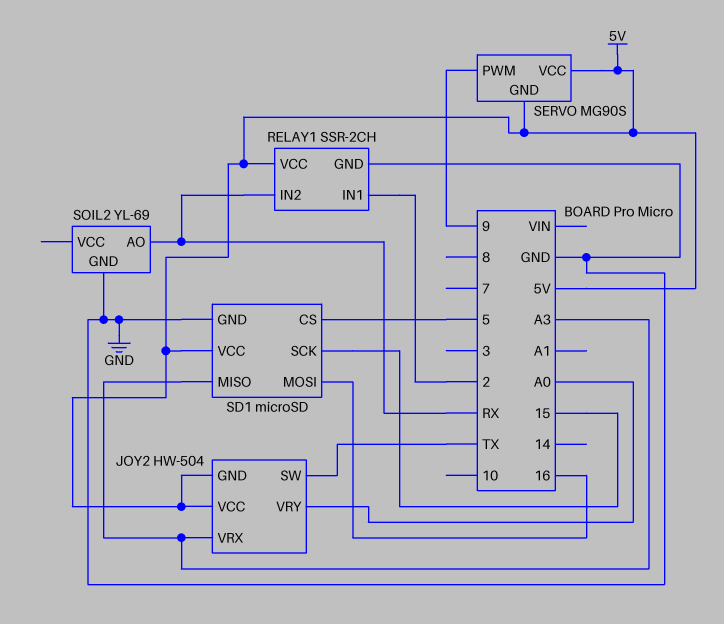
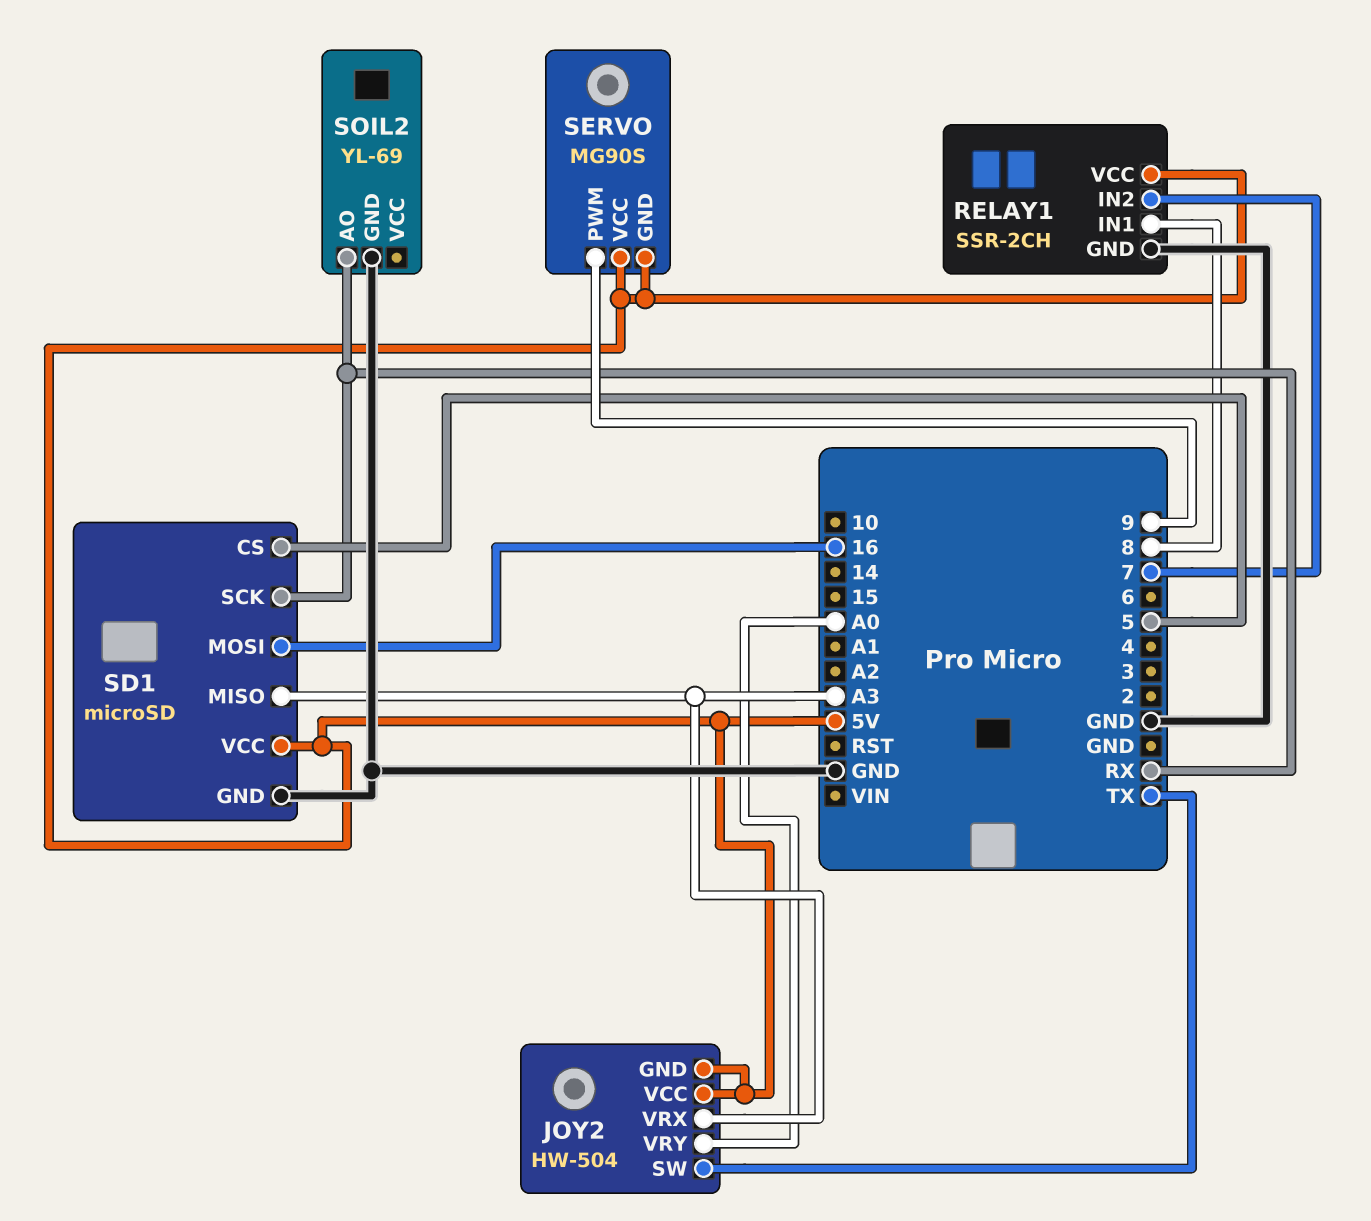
RELAY1 pin IN1: 2 -> 8
RELAY1 pin IN2: RX -> 7
SD1 pin SCK: 15 -> RX

